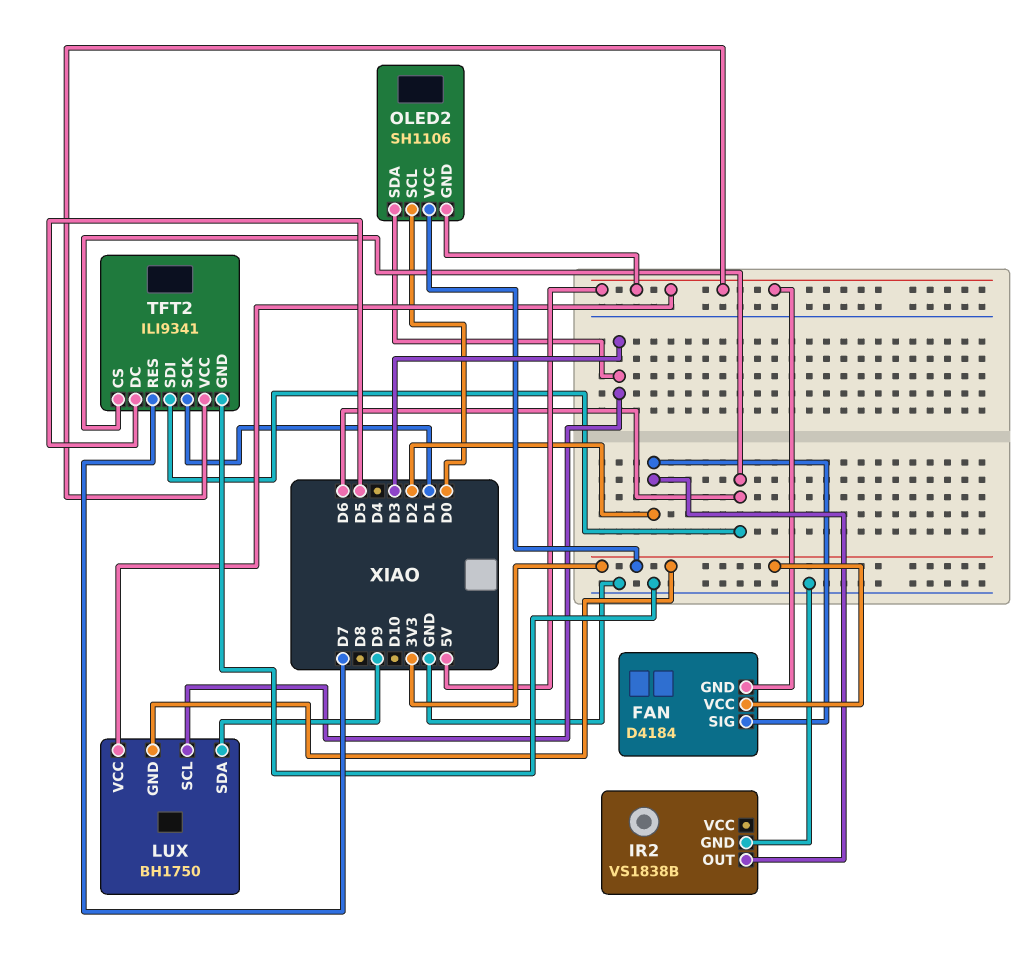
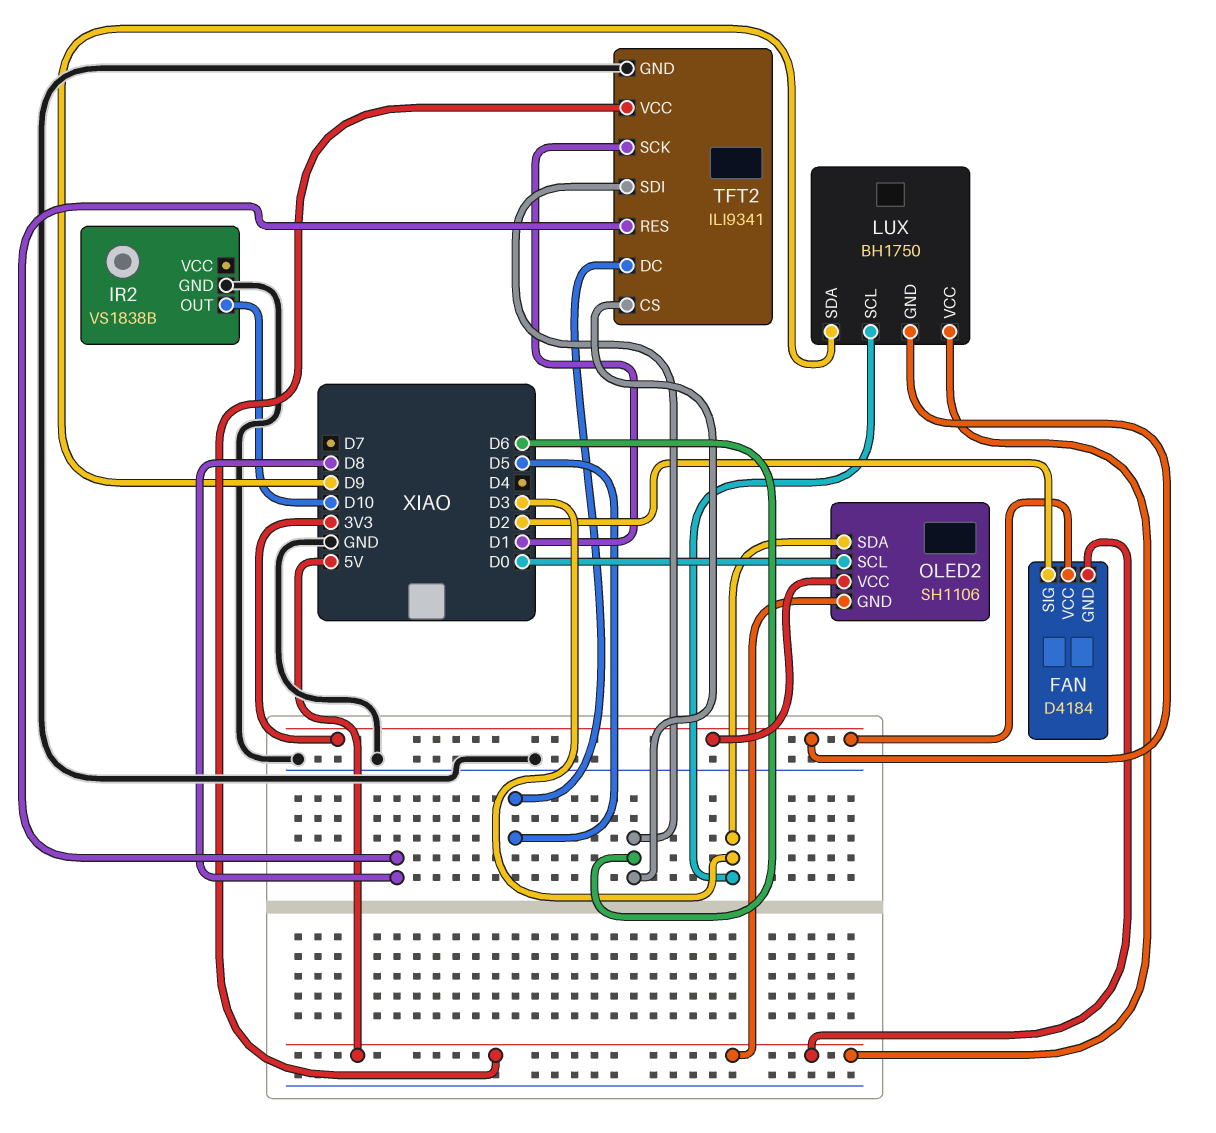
IR2 pin OUT: D2 -> D10
TFT2 pin RES: D7 -> D8

